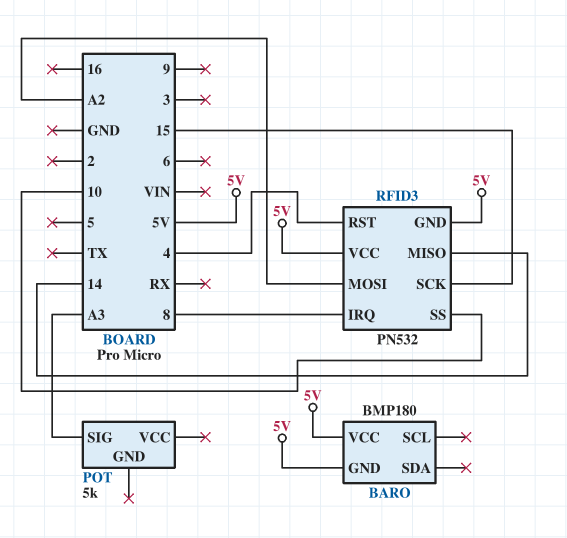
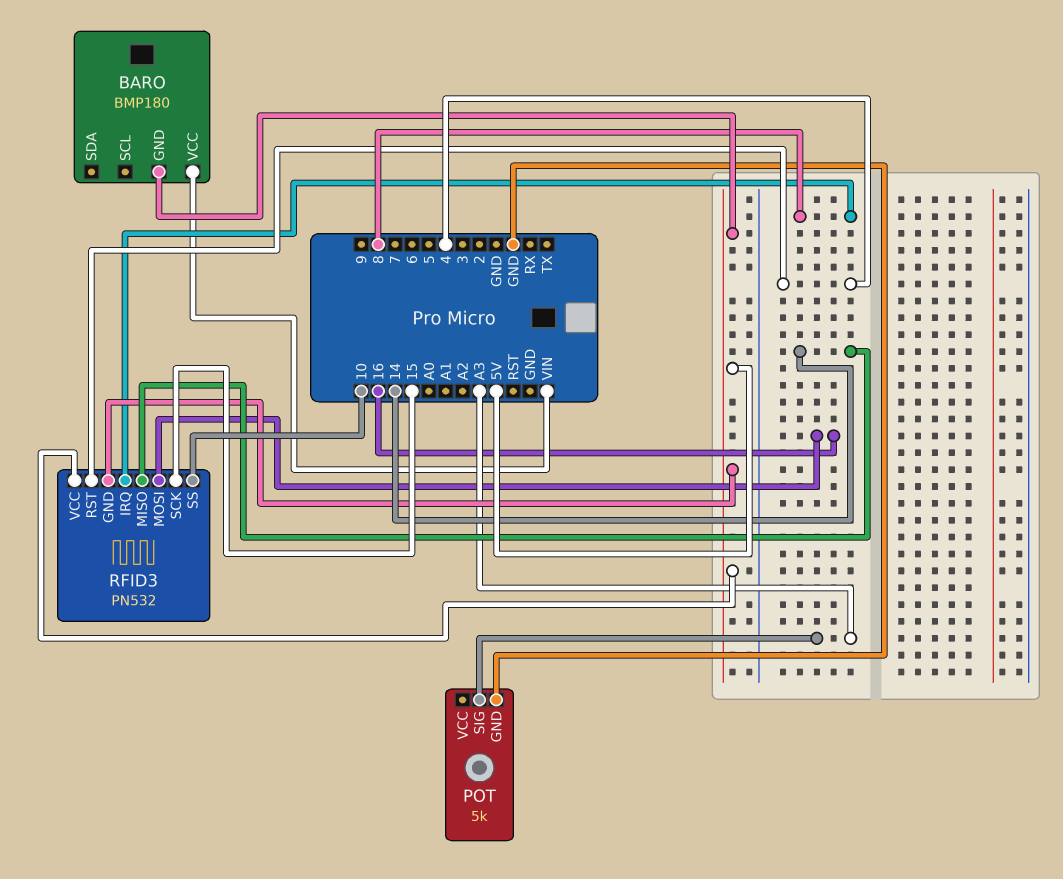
BARO pin VCC: 5V -> VIN
POT pin GND: none -> GND
RFID3 pin MOSI: A2 -> 16

